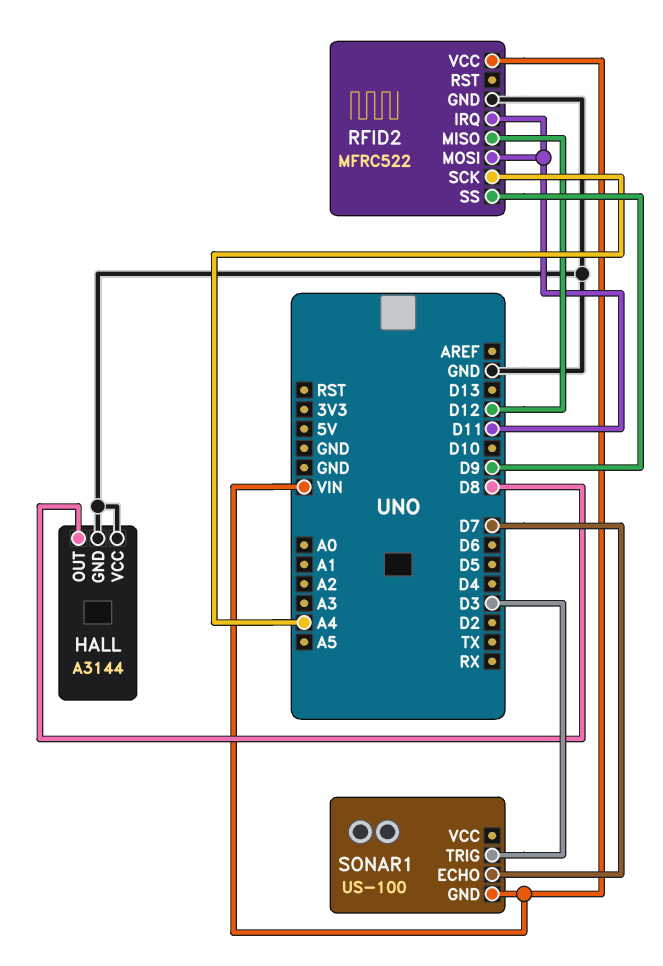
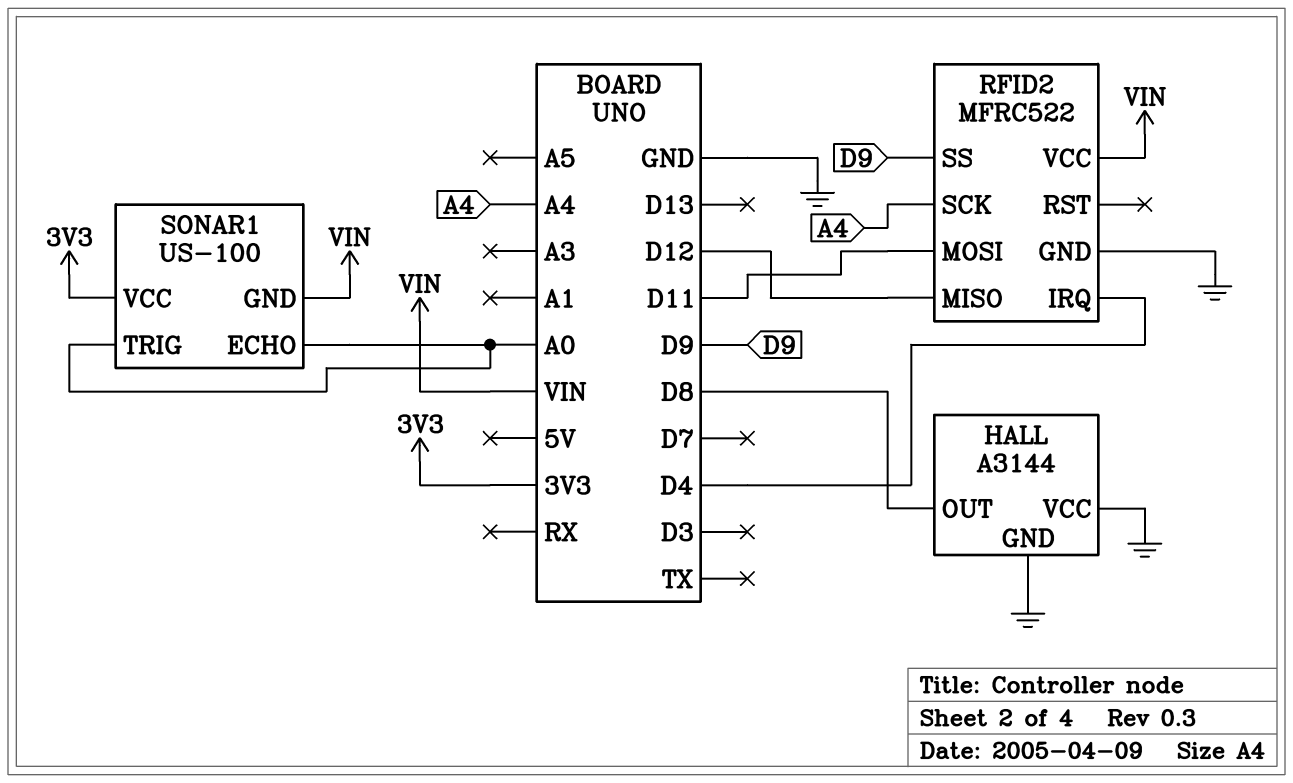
RFID2 pin IRQ: D11 -> D4
SONAR1 pin ECHO: D7 -> A0
SONAR1 pin TRIG: D3 -> A0
SONAR1 pin VCC: none -> 3V3

